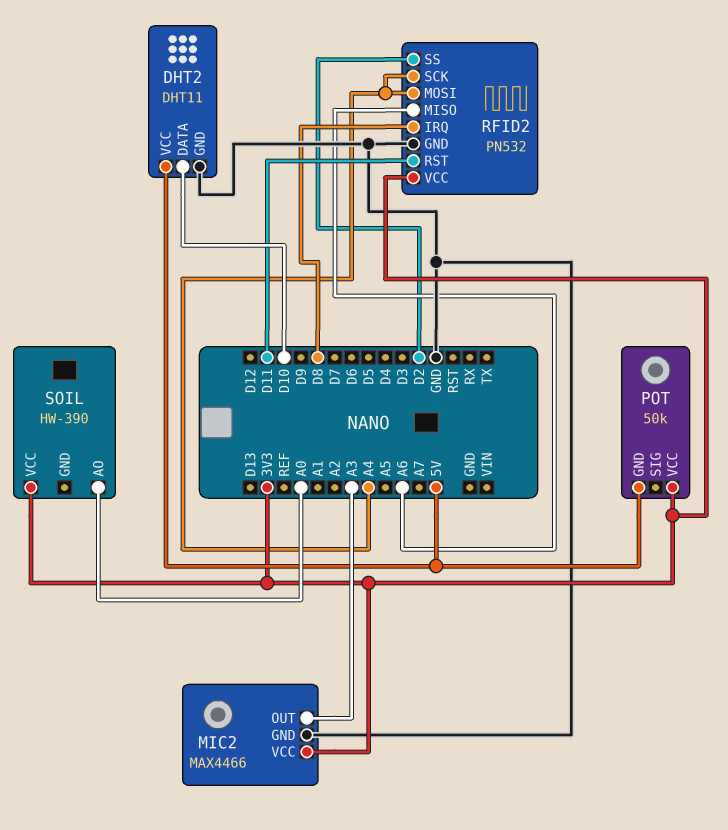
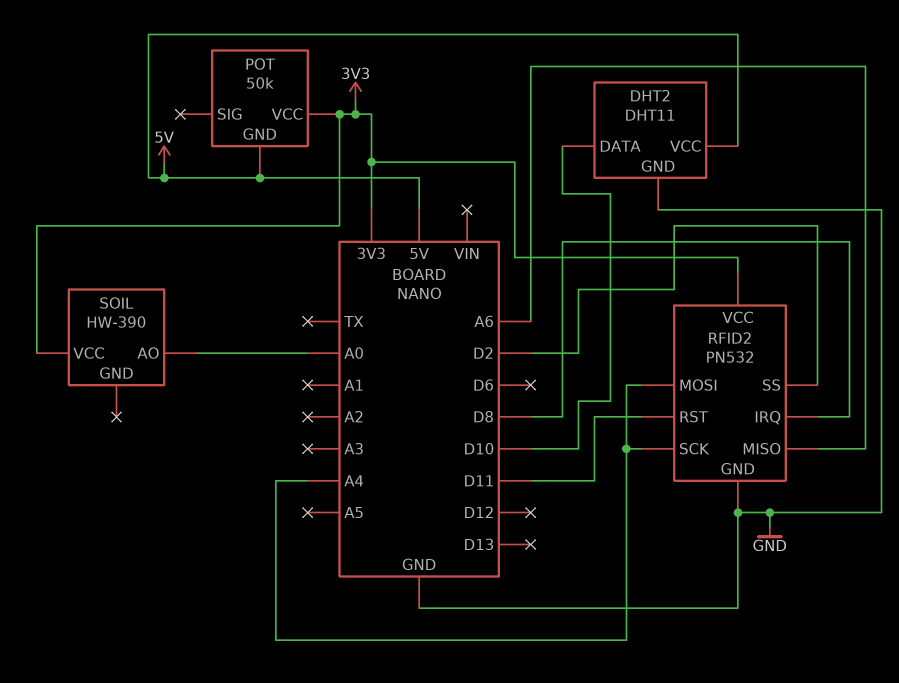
MIC2: MAX4466 -> none
MIC2 pin GND: GND -> none
MIC2 pin OUT: A3 -> none
MIC2 pin VCC: 3V3 -> none

